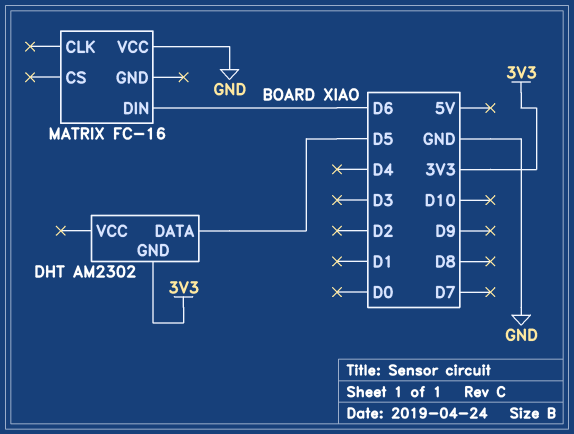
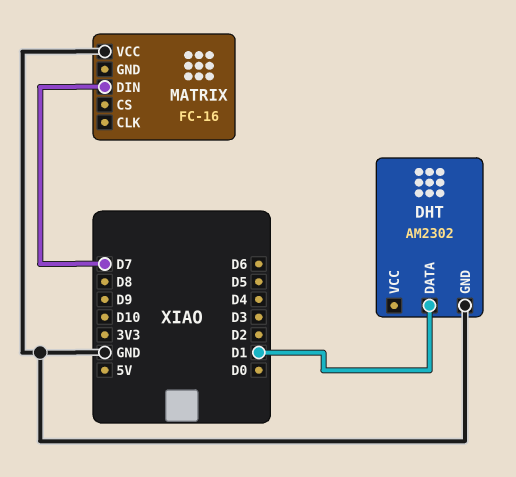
DHT pin DATA: D5 -> D1
DHT pin GND: 3V3 -> GND
MATRIX pin DIN: D6 -> D7

